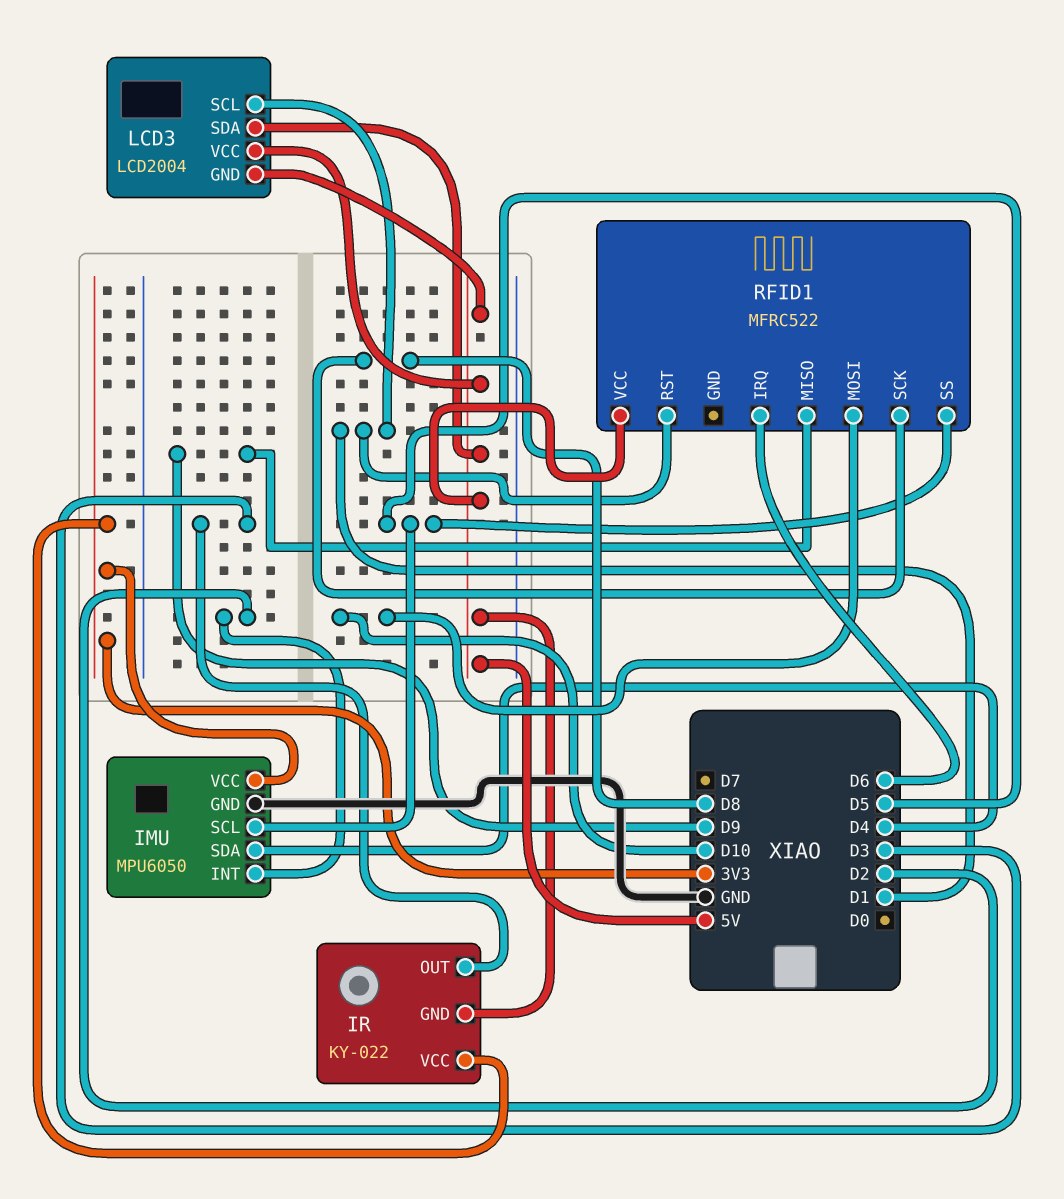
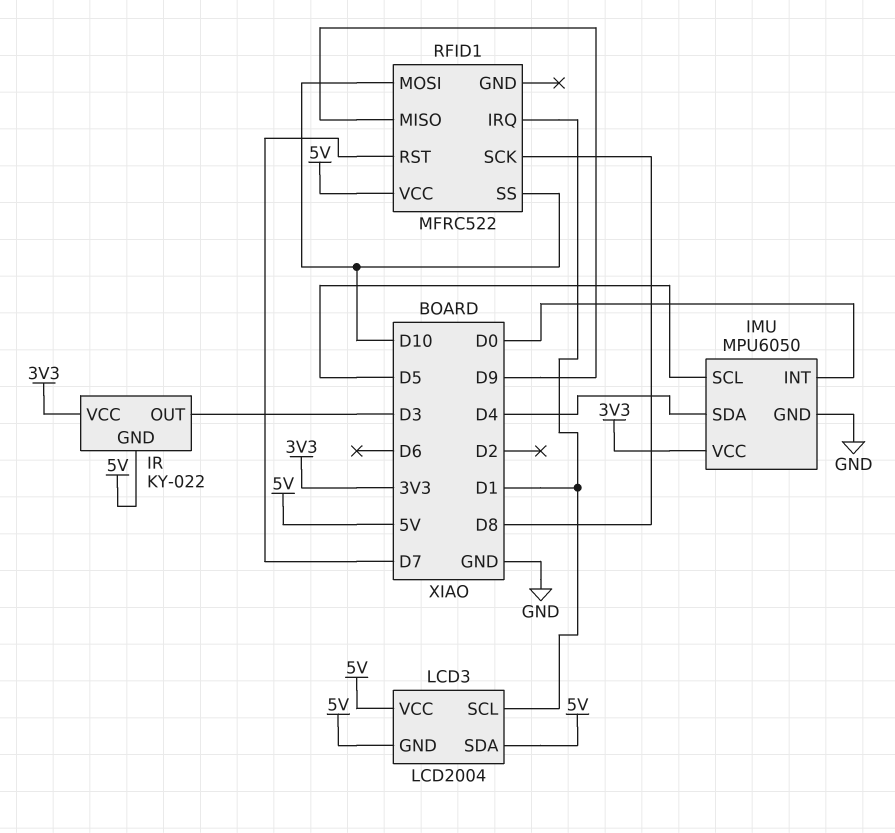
IMU pin INT: D2 -> D0
RFID1 pin IRQ: D6 -> D1
RFID1 pin RST: D1 -> D7
RFID1 pin SS: D5 -> D10

